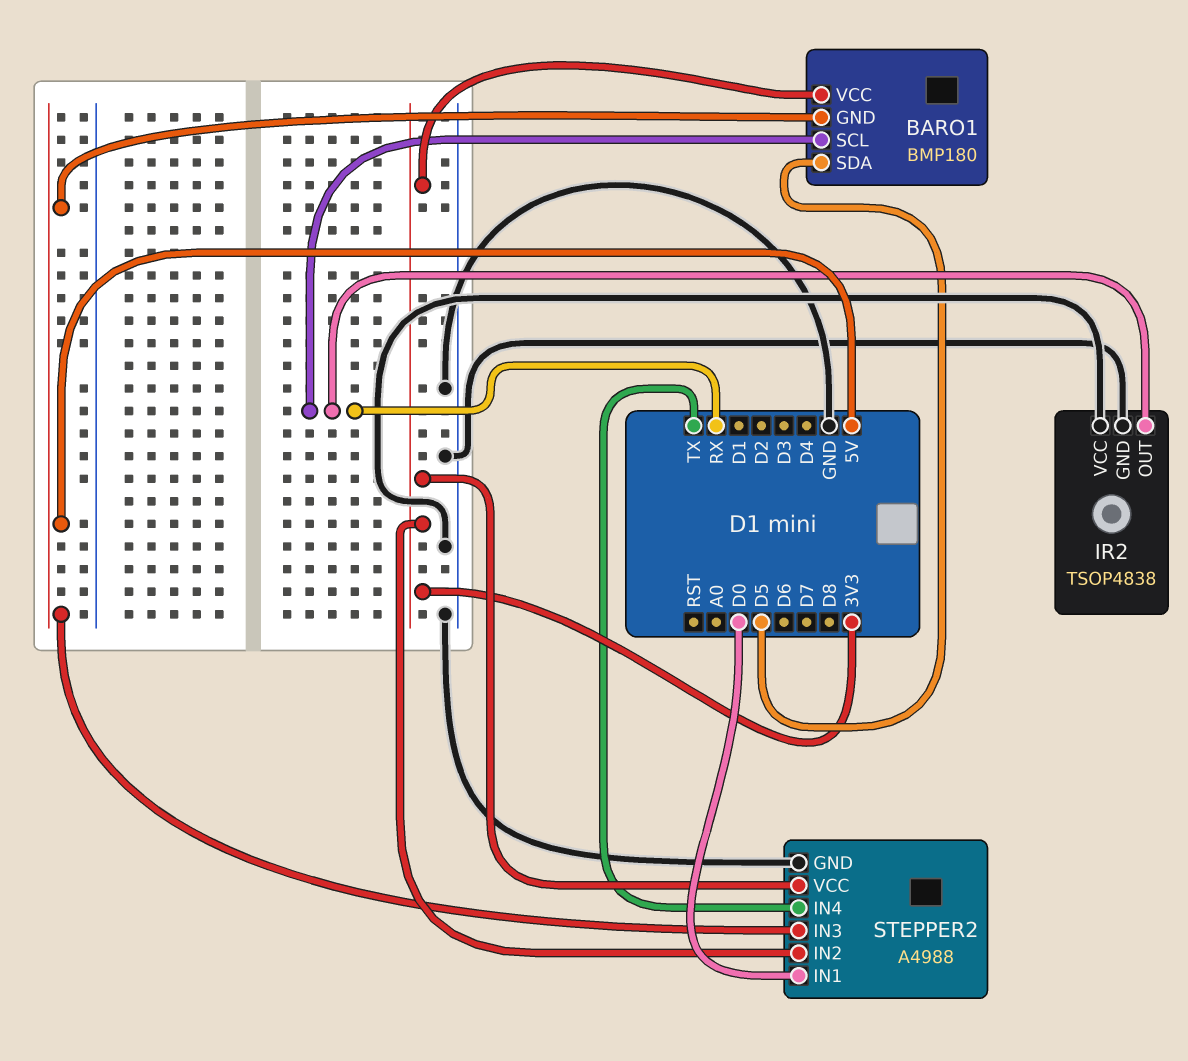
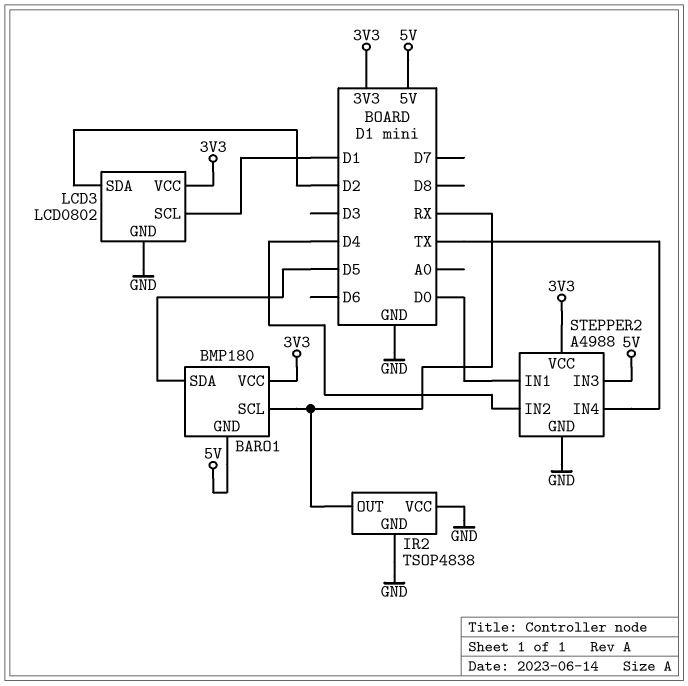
LCD3: none -> LCD0802
LCD3 pin GND: none -> GND
LCD3 pin SCL: none -> D1
LCD3 pin SDA: none -> D2
LCD3 pin VCC: none -> 3V3
STEPPER2 pin IN2: 3V3 -> D4

